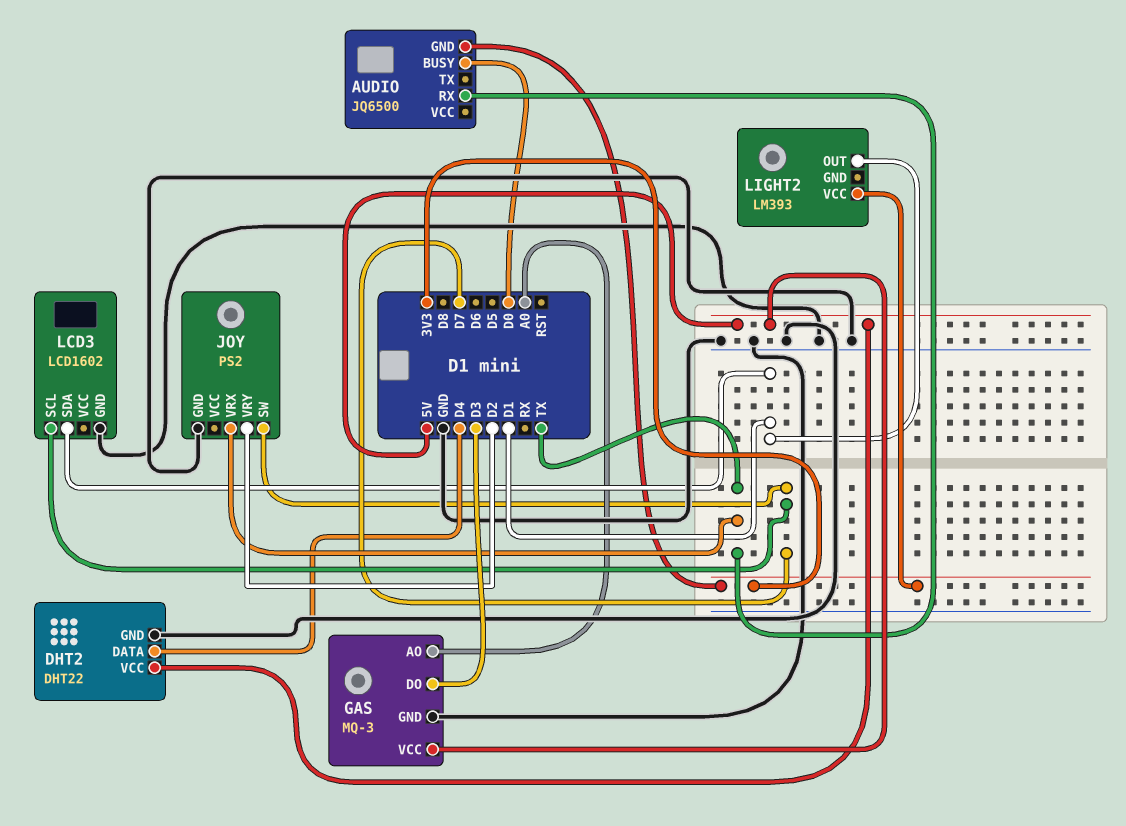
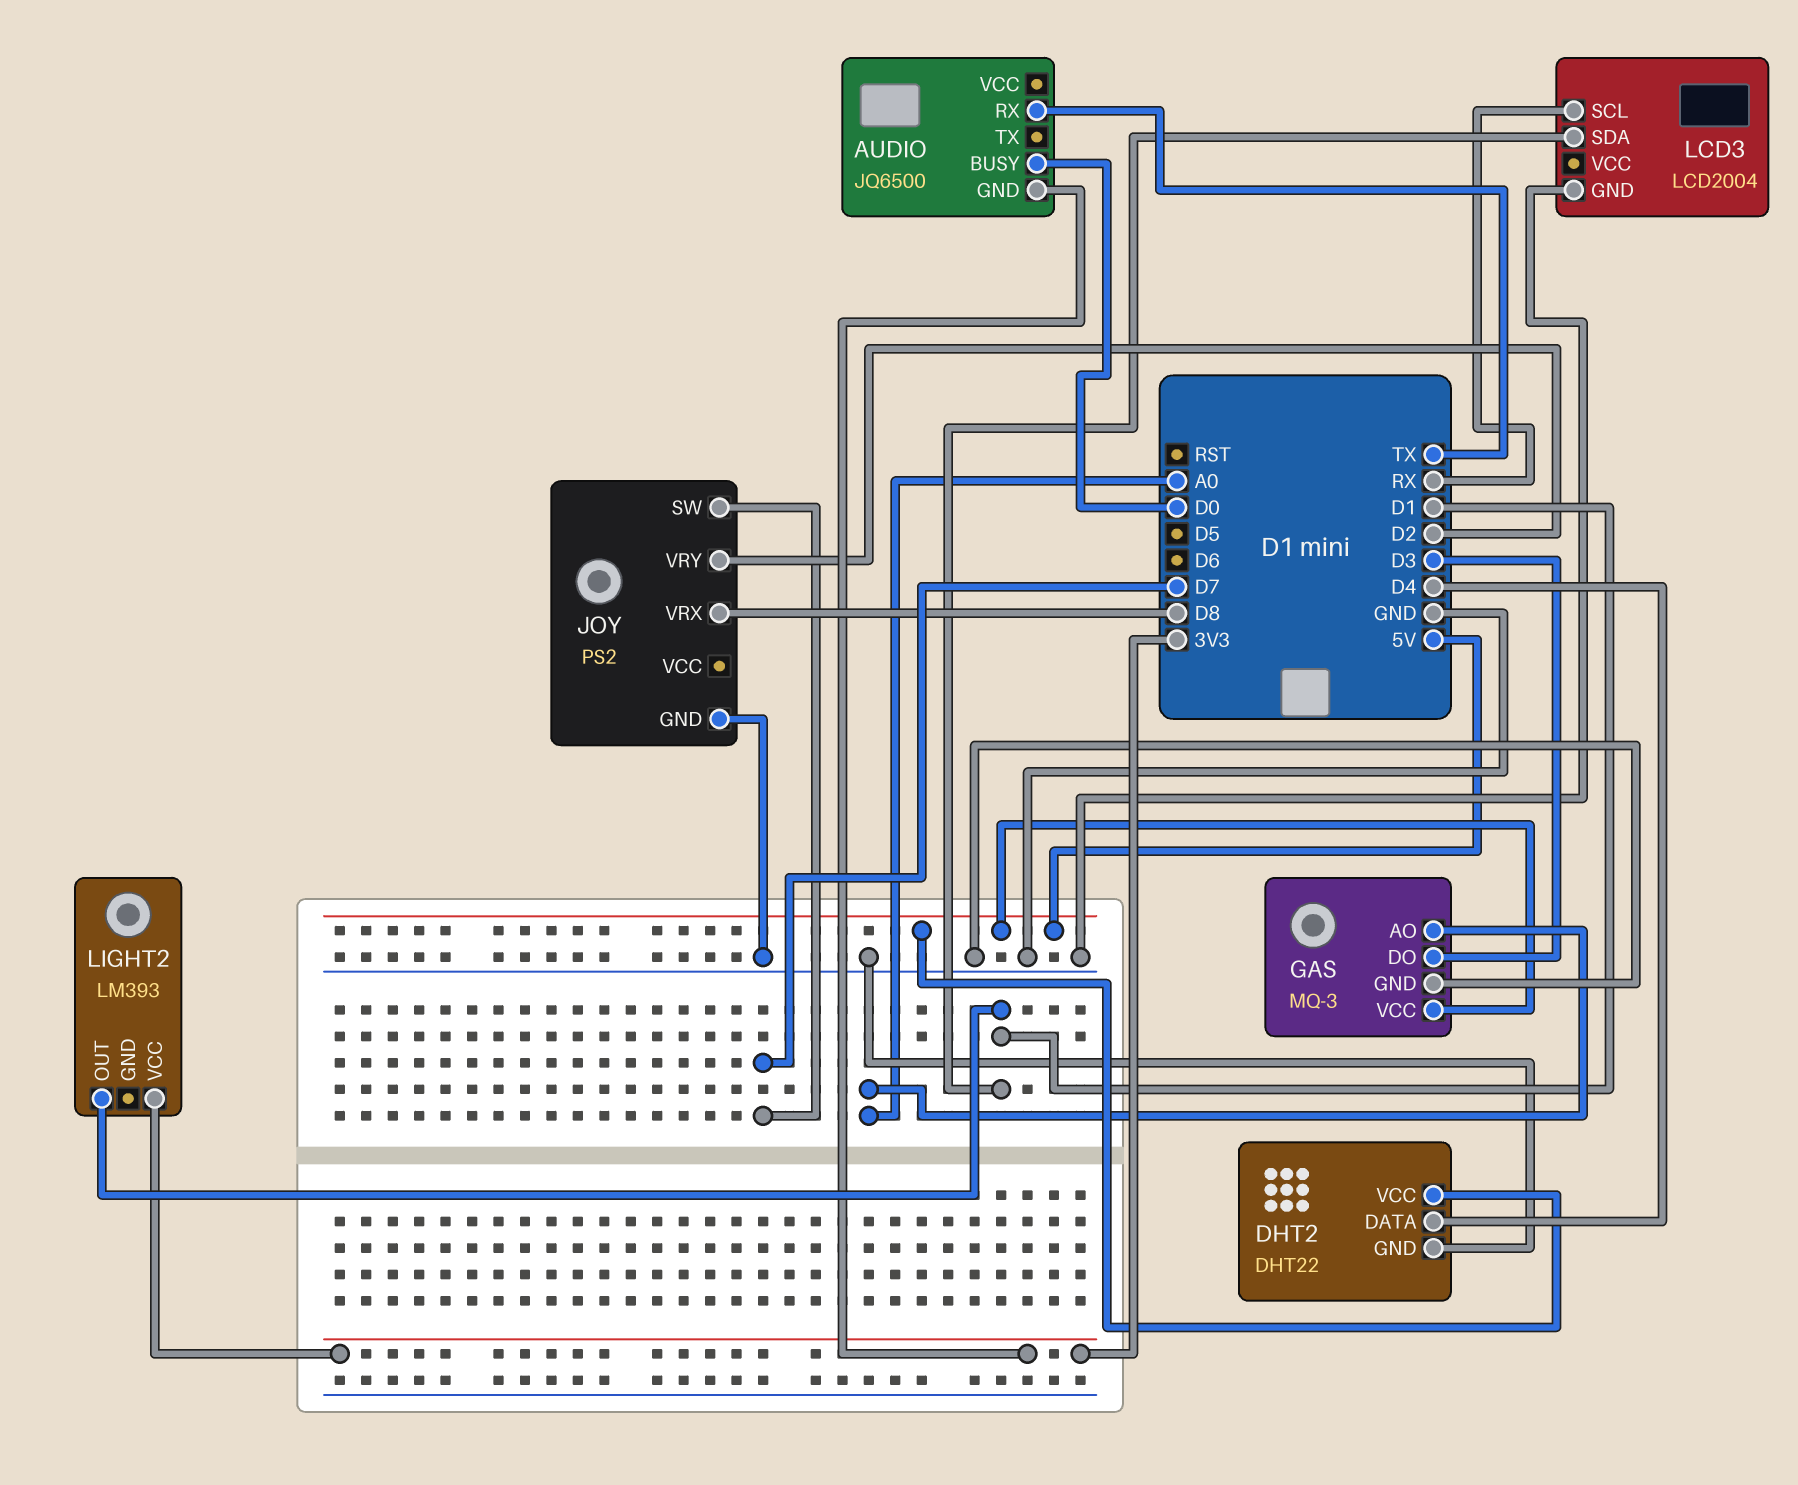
JOY pin VRX: TX -> D8
LCD3: LCD1602 -> LCD2004
LCD3 pin SCL: D7 -> RX

